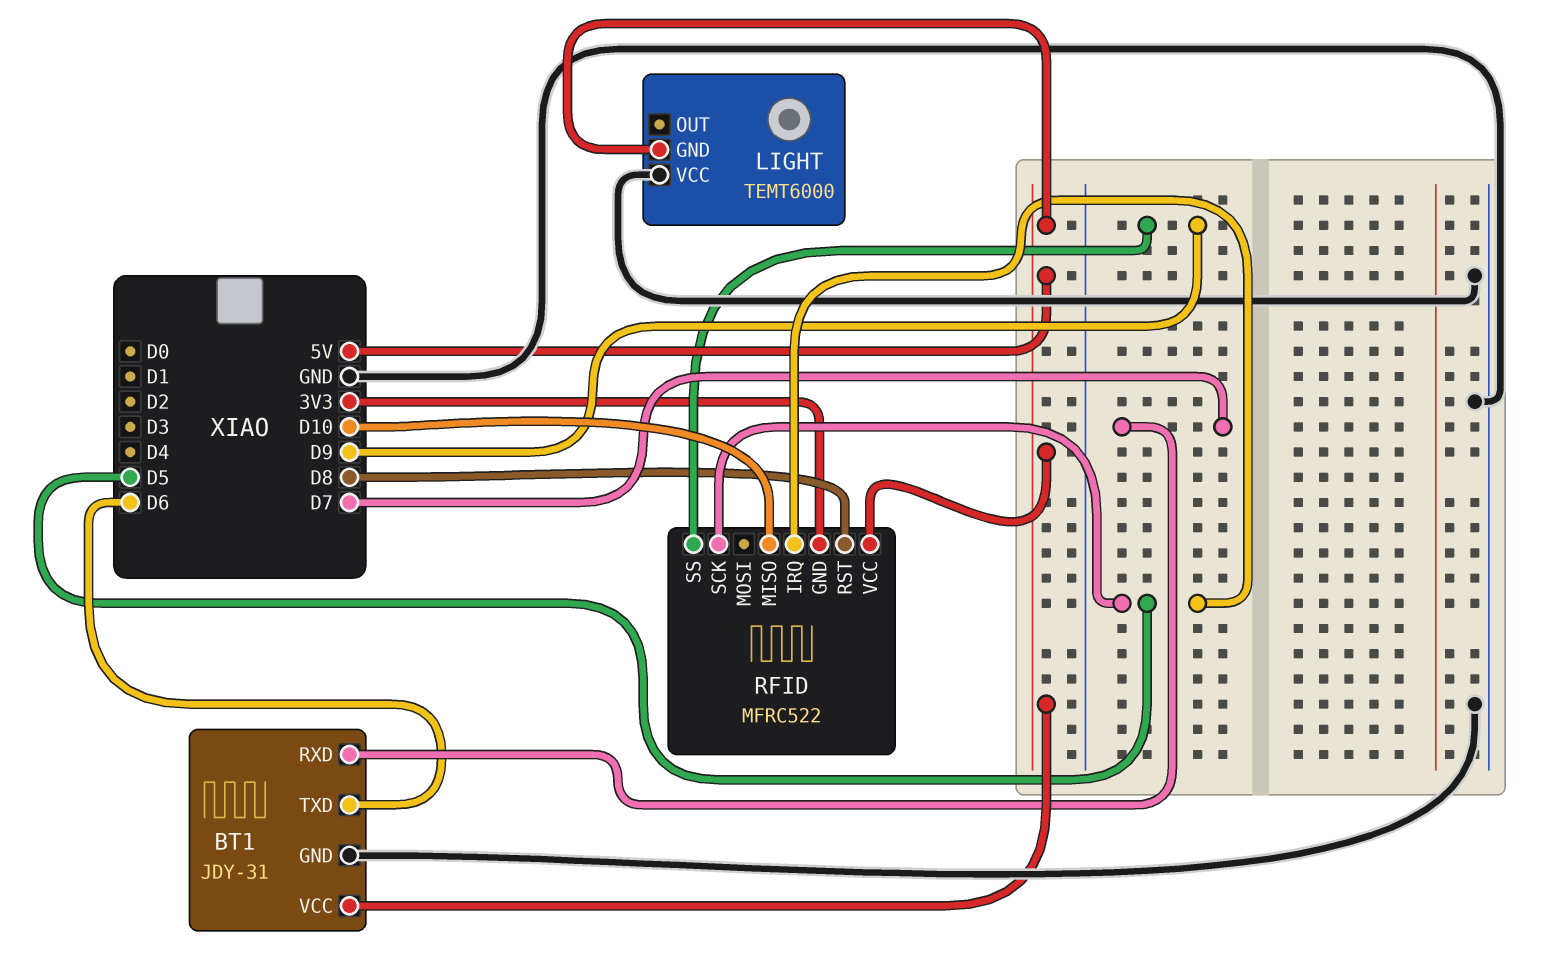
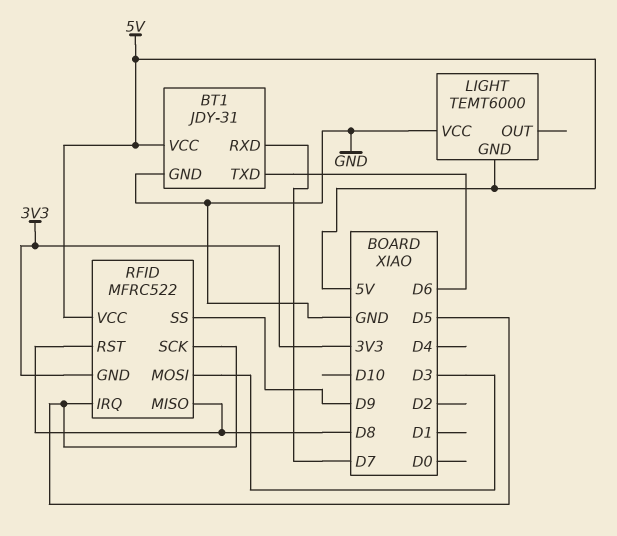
RFID pin MISO: D10 -> D8
RFID pin MOSI: none -> D3

